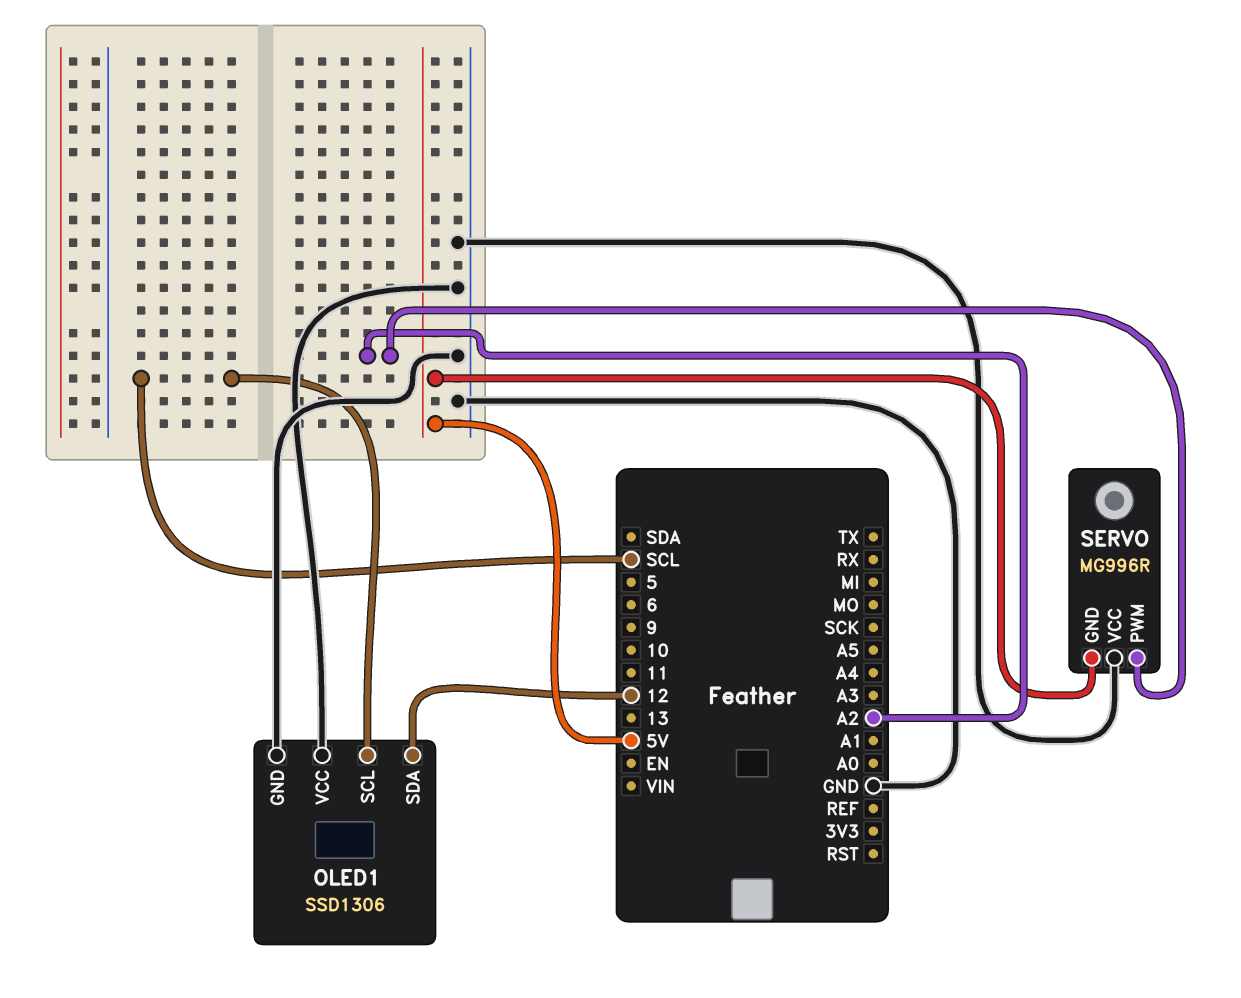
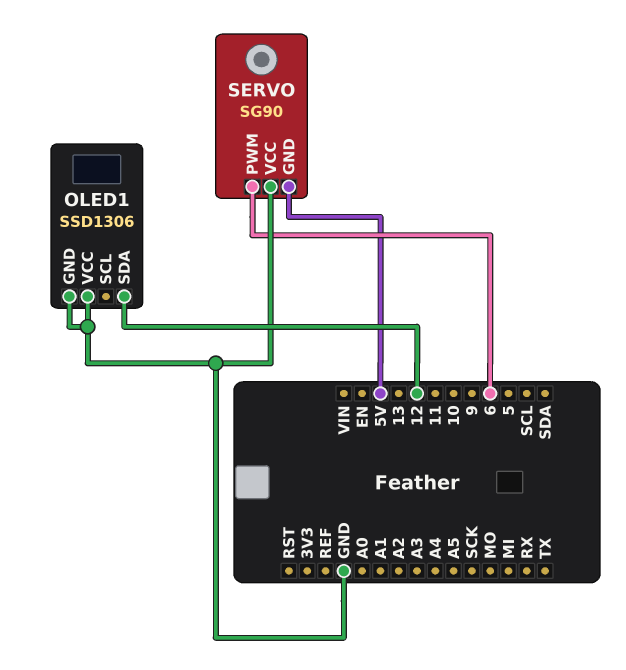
OLED1 pin SCL: SCL -> none
SERVO: MG996R -> SG90
SERVO pin PWM: A2 -> 6

